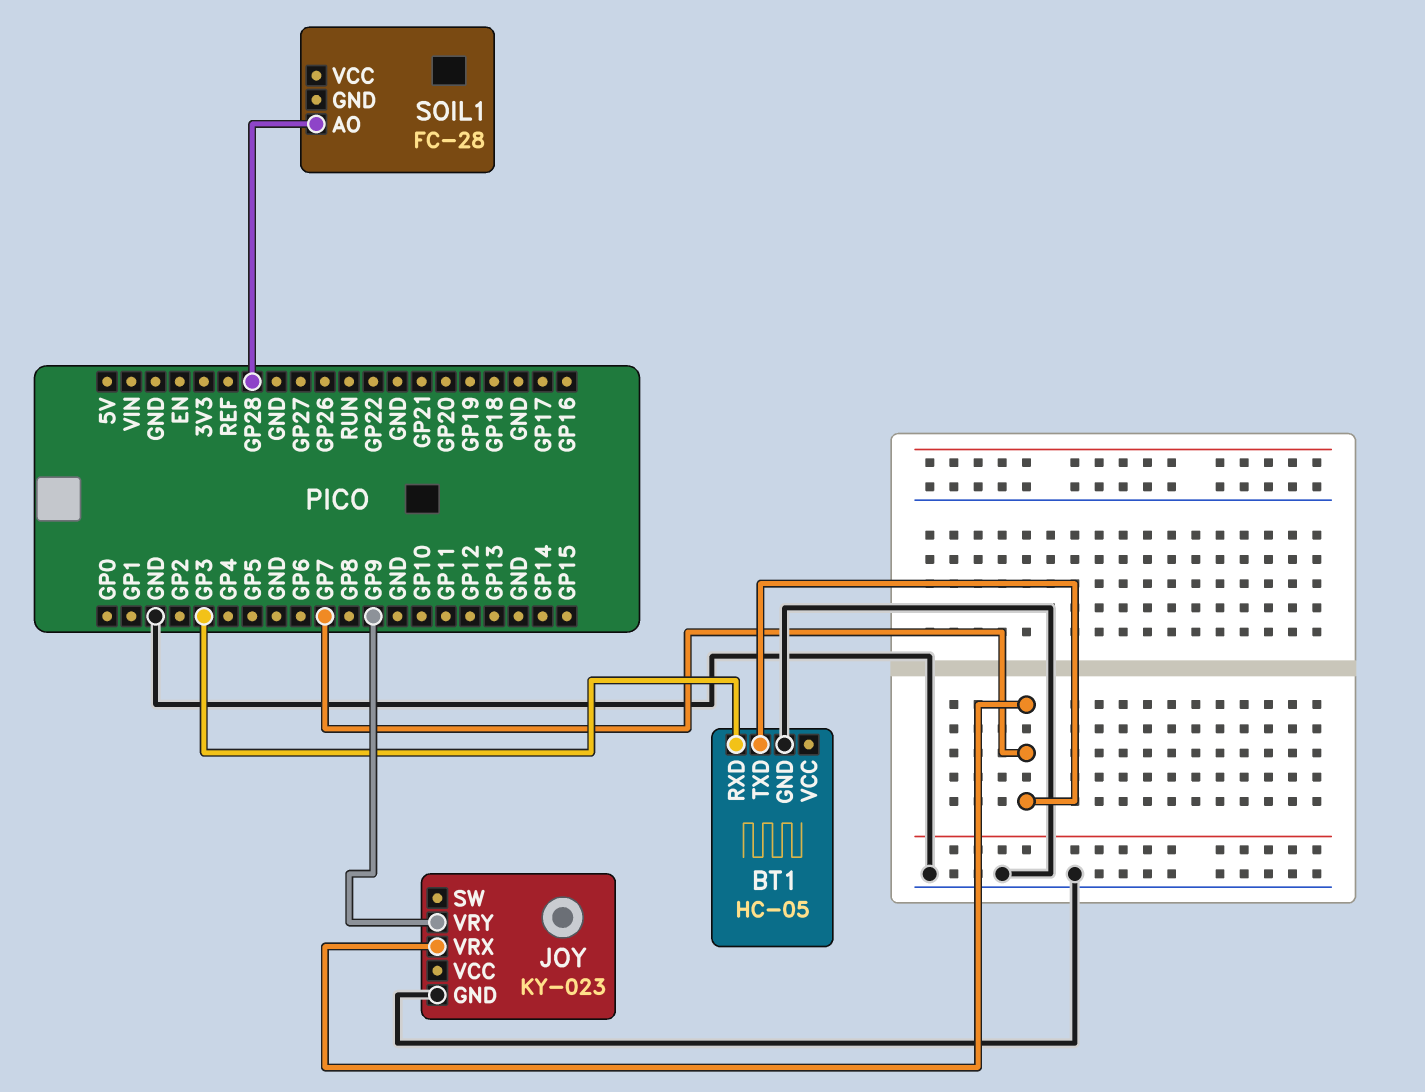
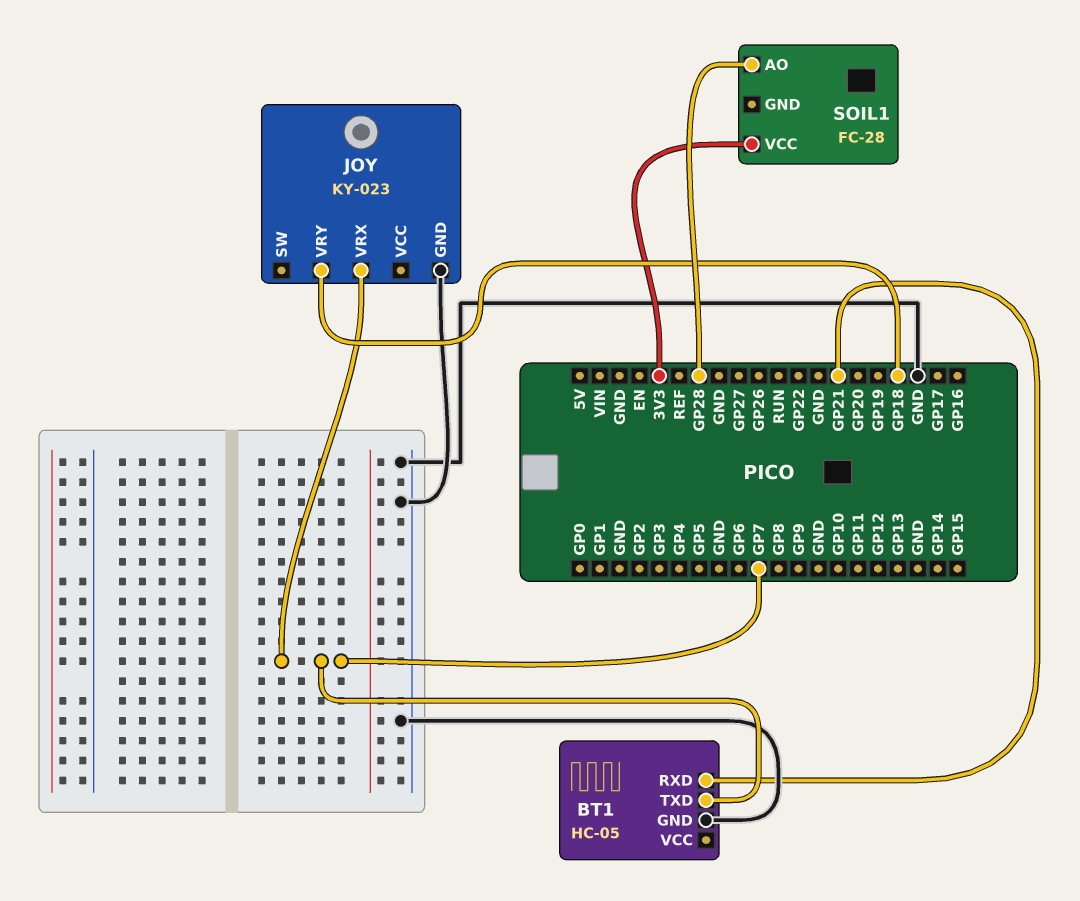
BT1 pin RXD: GP3 -> GP21
JOY pin VRY: GP9 -> GP18
SOIL1 pin VCC: none -> 3V3

